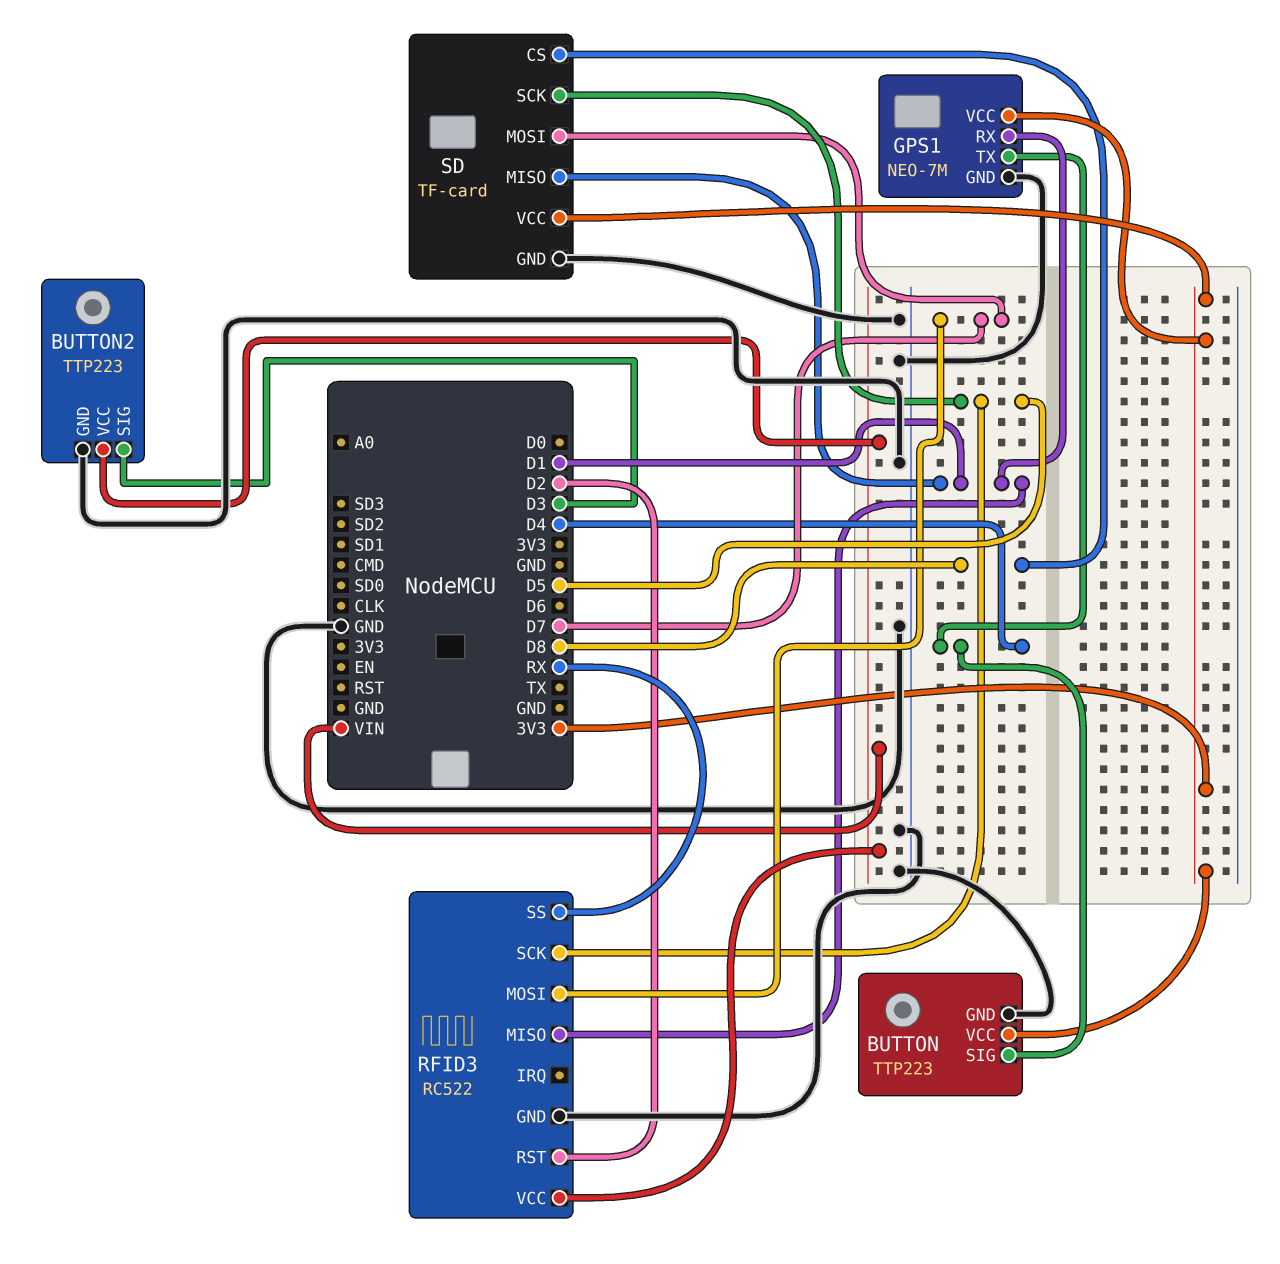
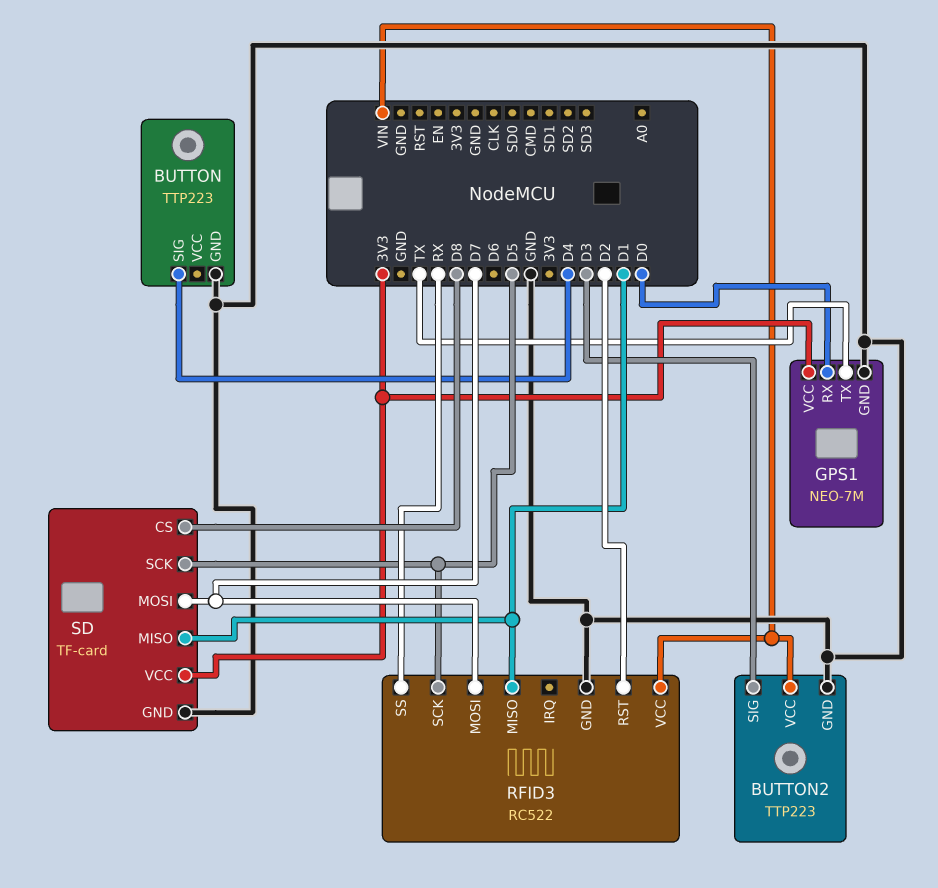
BUTTON pin VCC: 3V3 -> none
GPS1 pin RX: D1 -> D0
GPS1 pin TX: D4 -> TX

